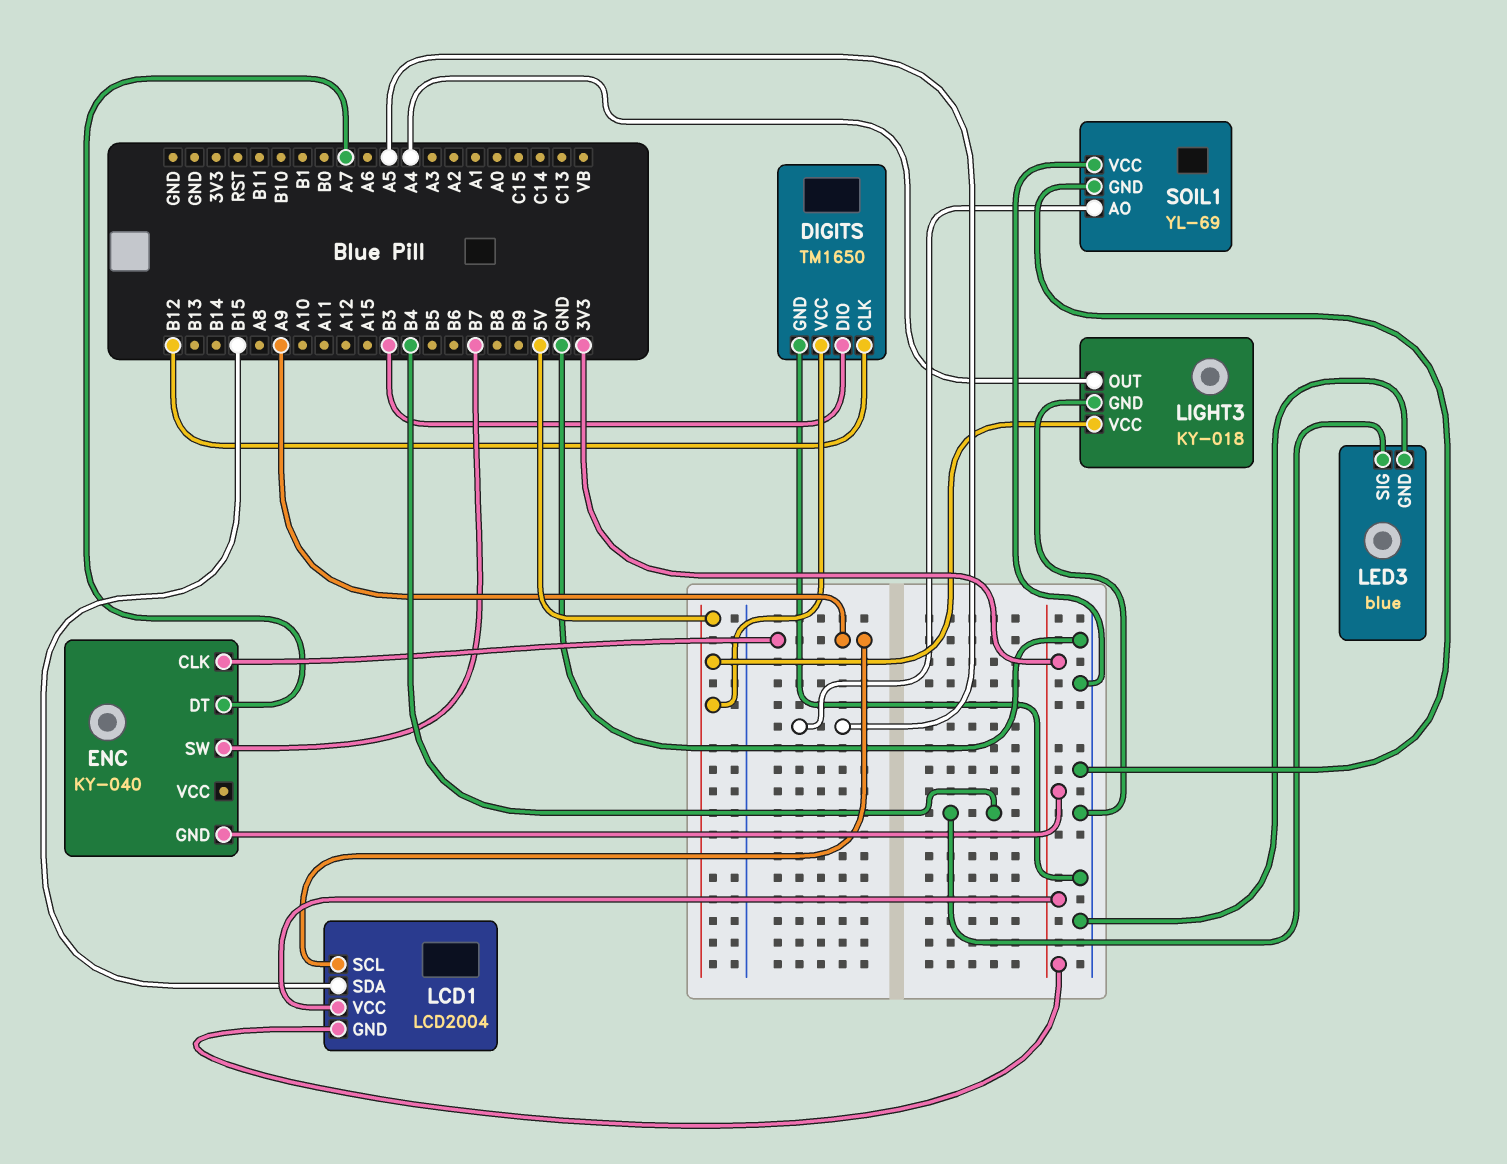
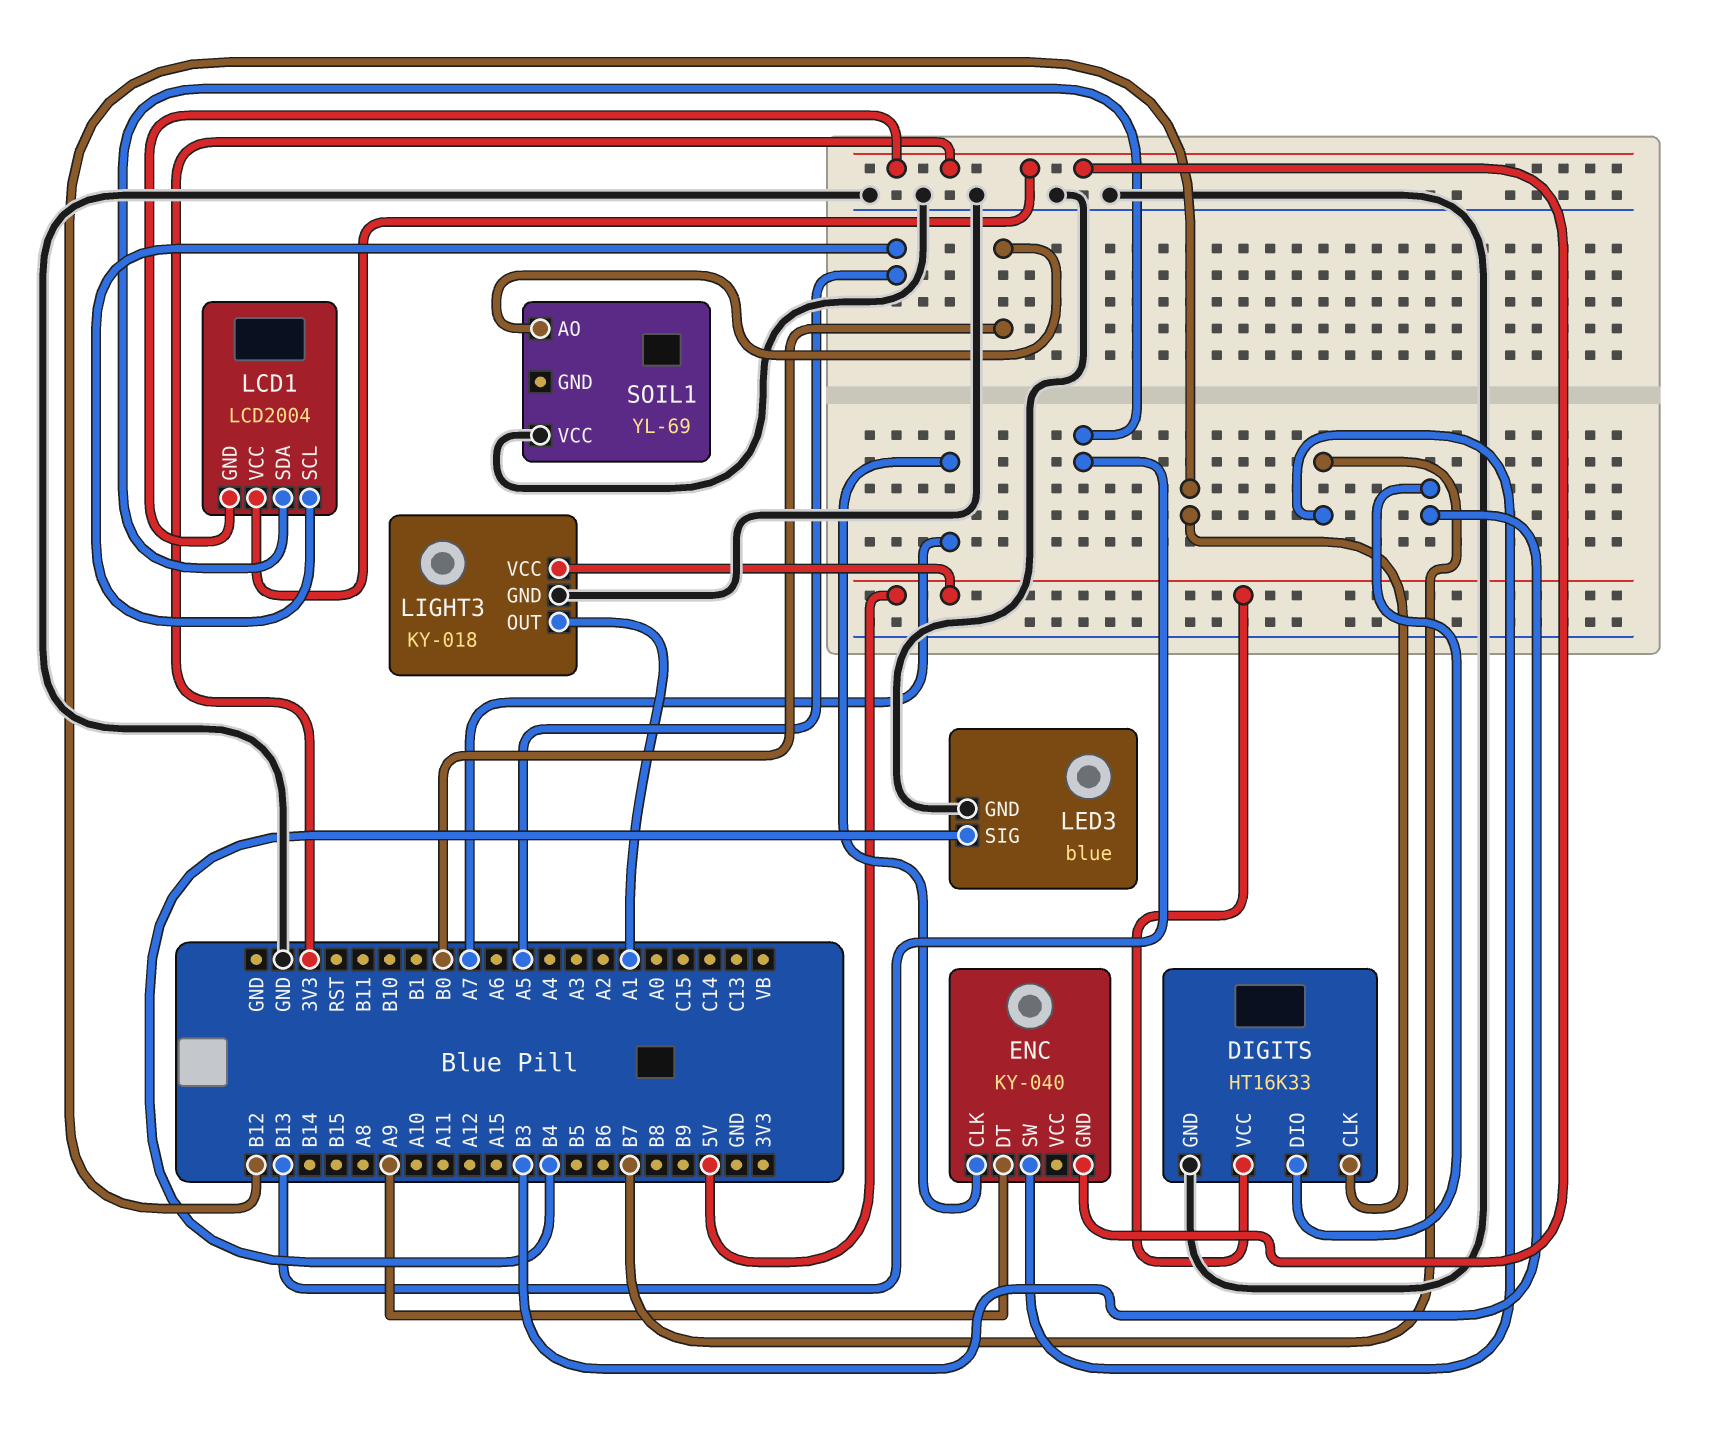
DIGITS: TM1650 -> HT16K33
ENC pin CLK: A9 -> A7
ENC pin DT: A7 -> A9
LCD1 pin SCL: A9 -> A5
LCD1 pin SDA: B15 -> B13
LIGHT3 pin OUT: A4 -> A1
SOIL1 pin AO: A5 -> B0
SOIL1 pin GND: GND -> none

